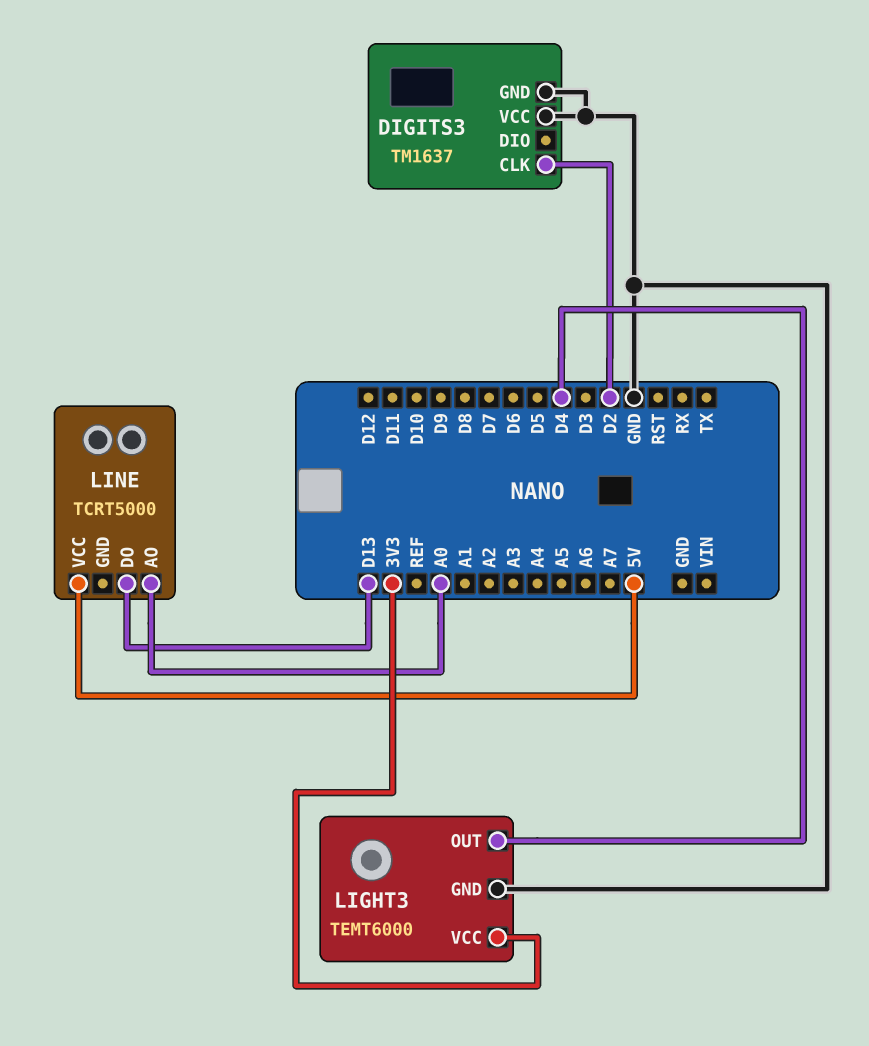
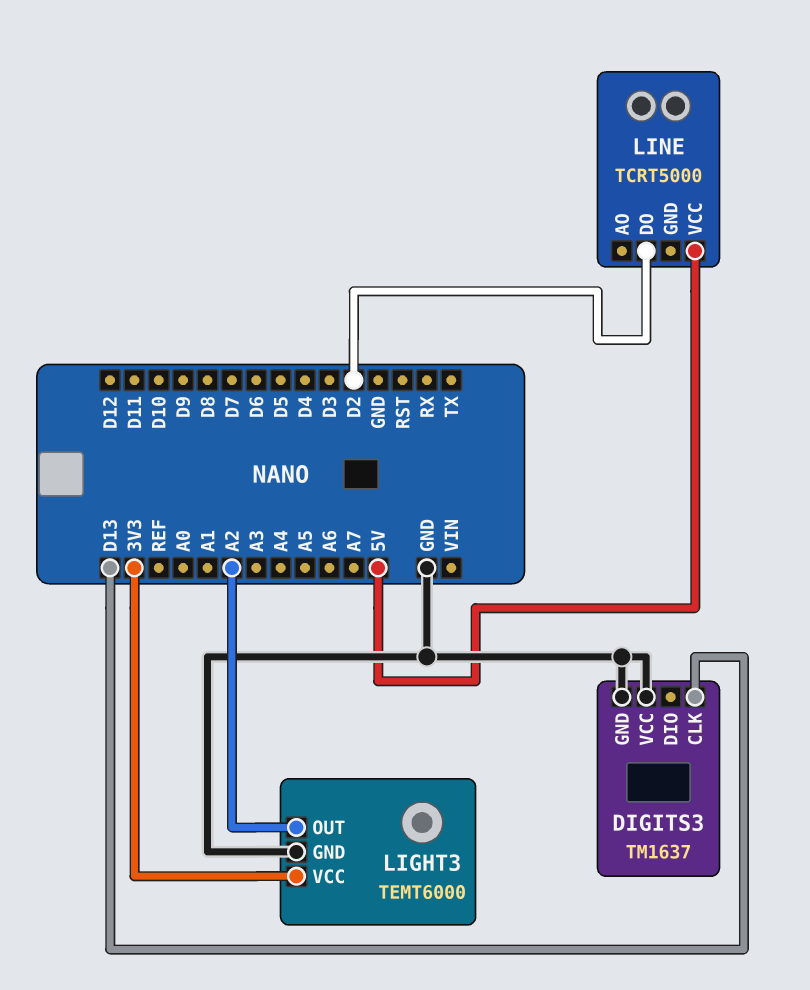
DIGITS3 pin CLK: D2 -> D13
LIGHT3 pin OUT: D4 -> A2
LINE pin AO: A0 -> none
LINE pin DO: D13 -> D2

